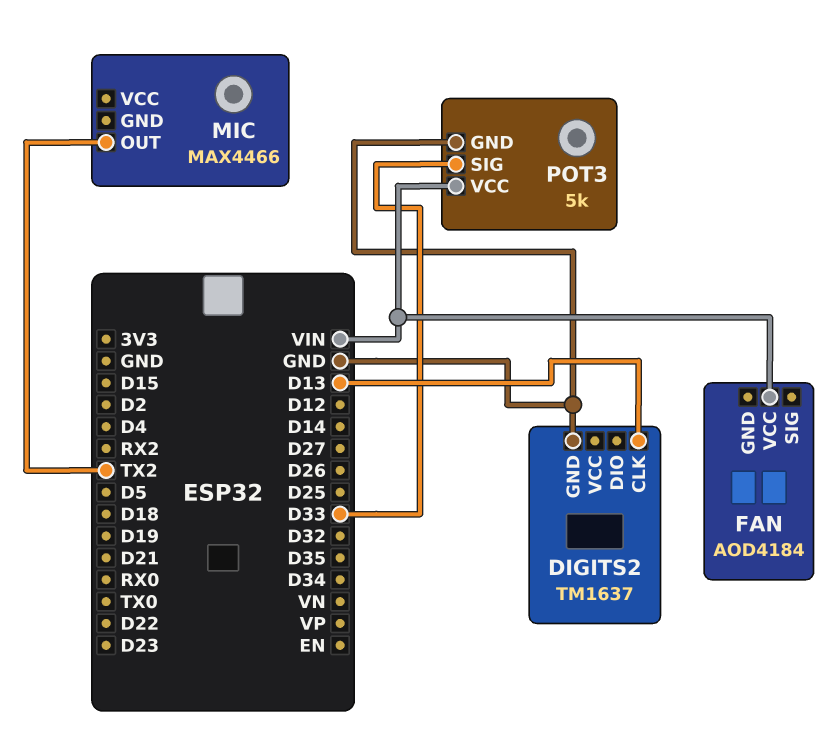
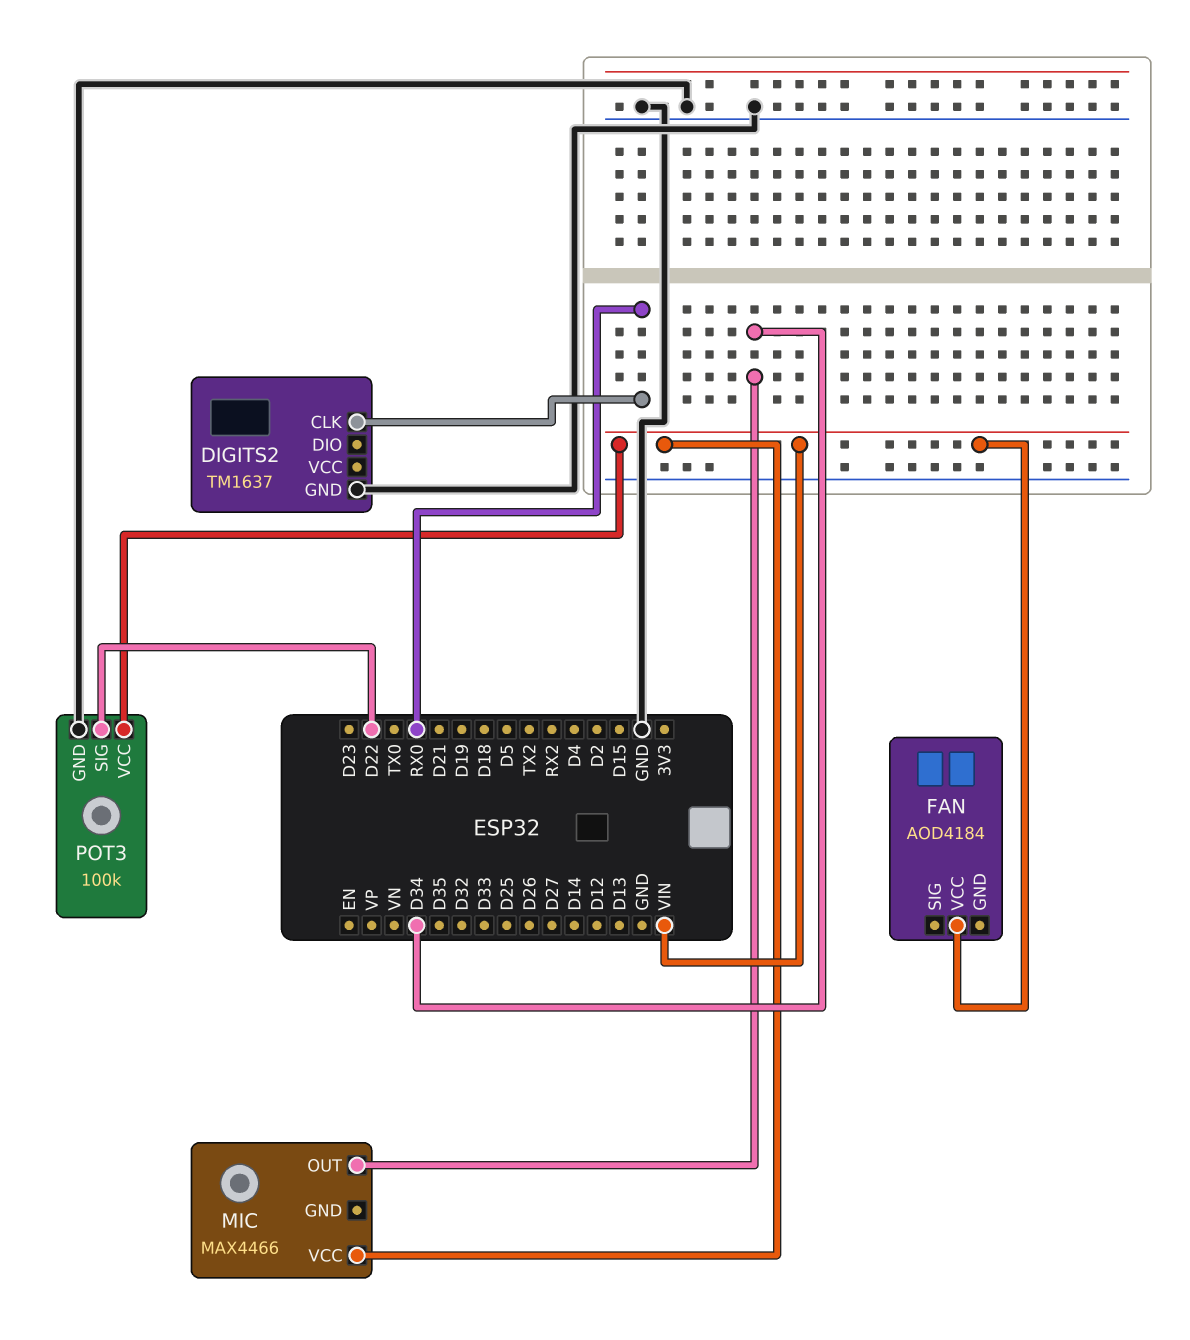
DIGITS2 pin CLK: D13 -> RX0
MIC pin OUT: TX2 -> D34
MIC pin VCC: none -> VIN
POT3: 5k -> 100k
POT3 pin SIG: D33 -> D22

